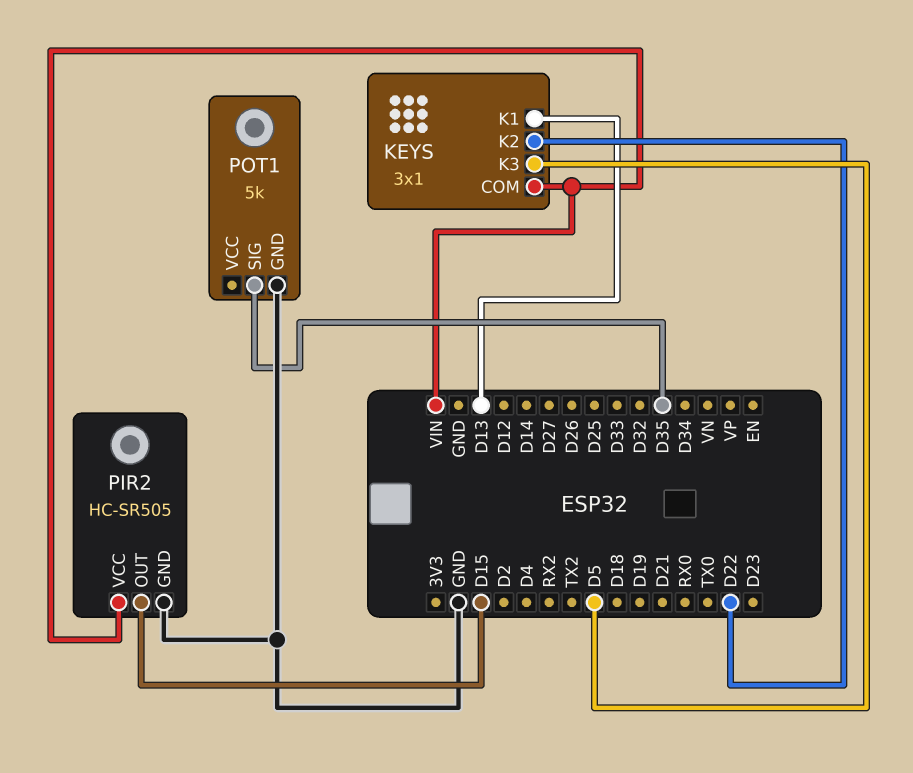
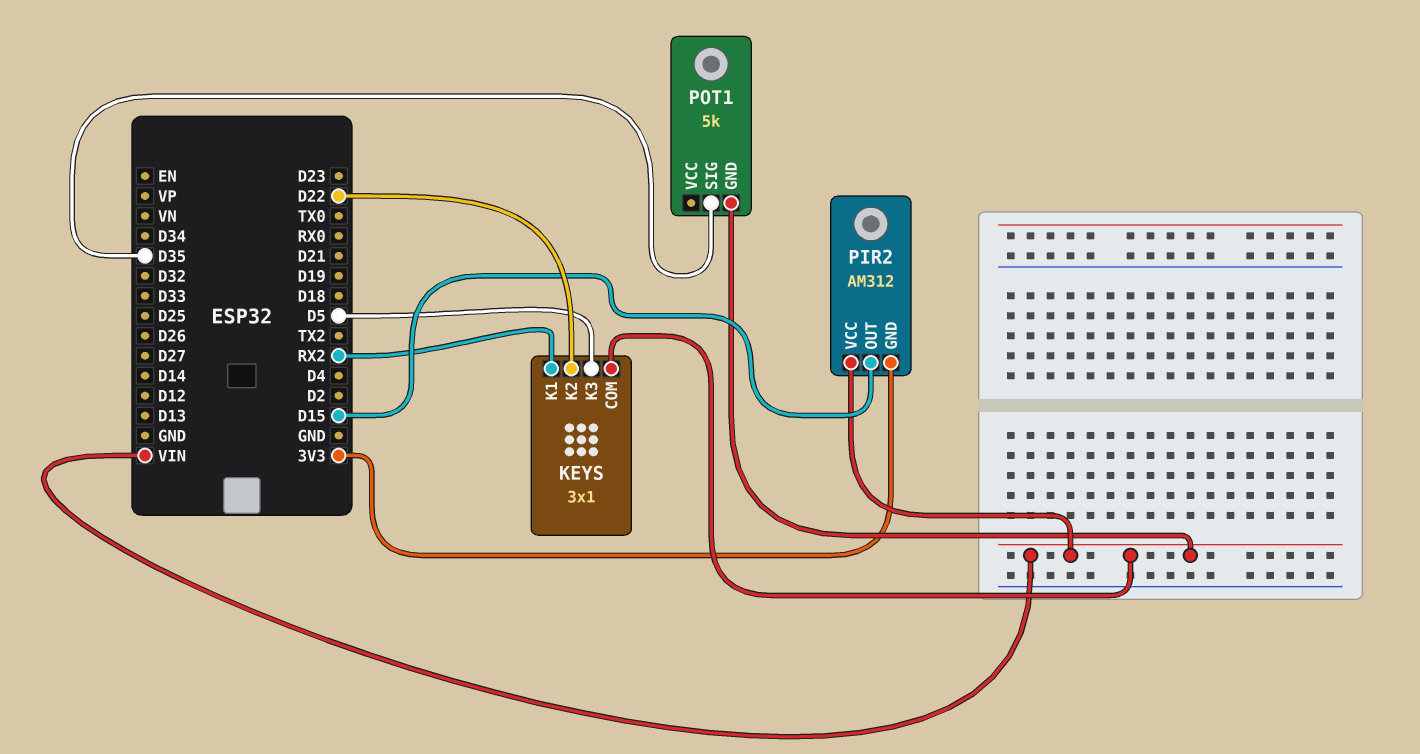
KEYS pin K1: D13 -> RX2
PIR2: HC-SR505 -> AM312
PIR2 pin GND: GND -> 3V3
POT1 pin GND: GND -> VIN

